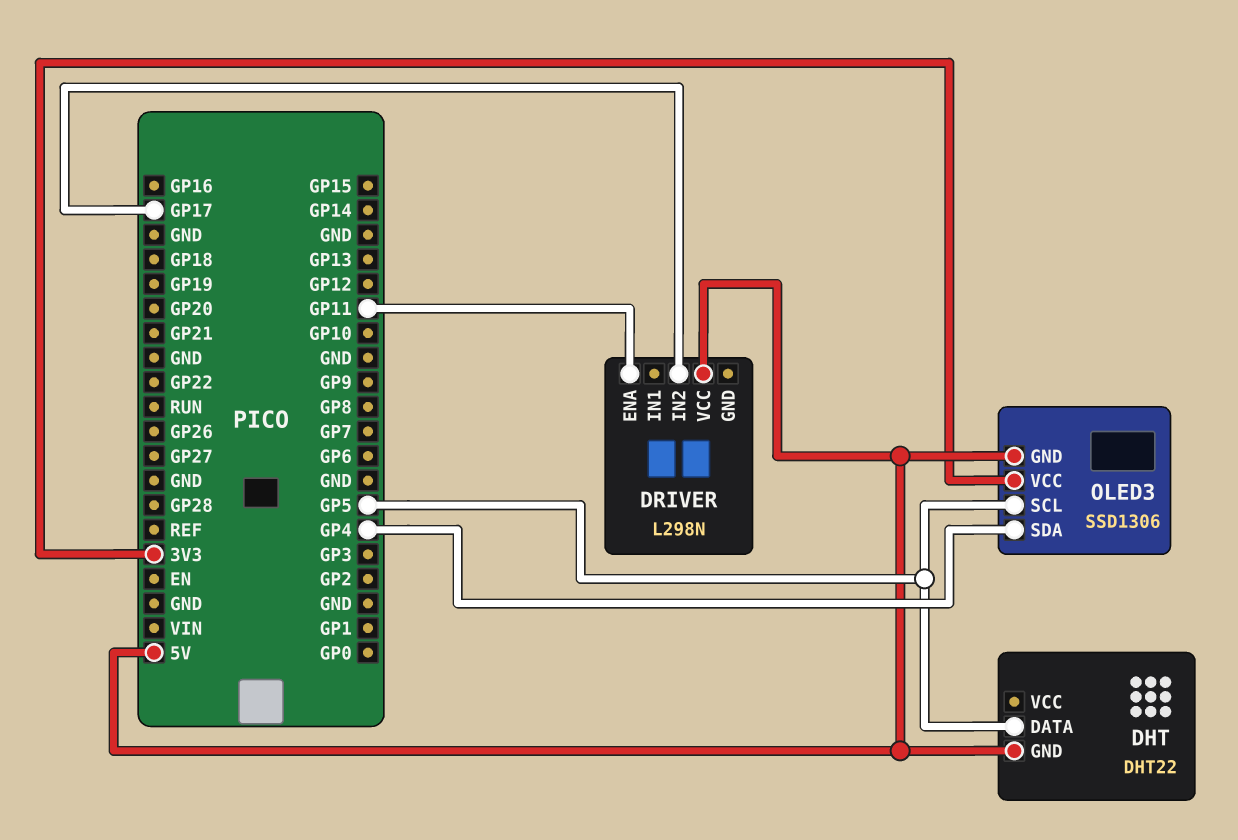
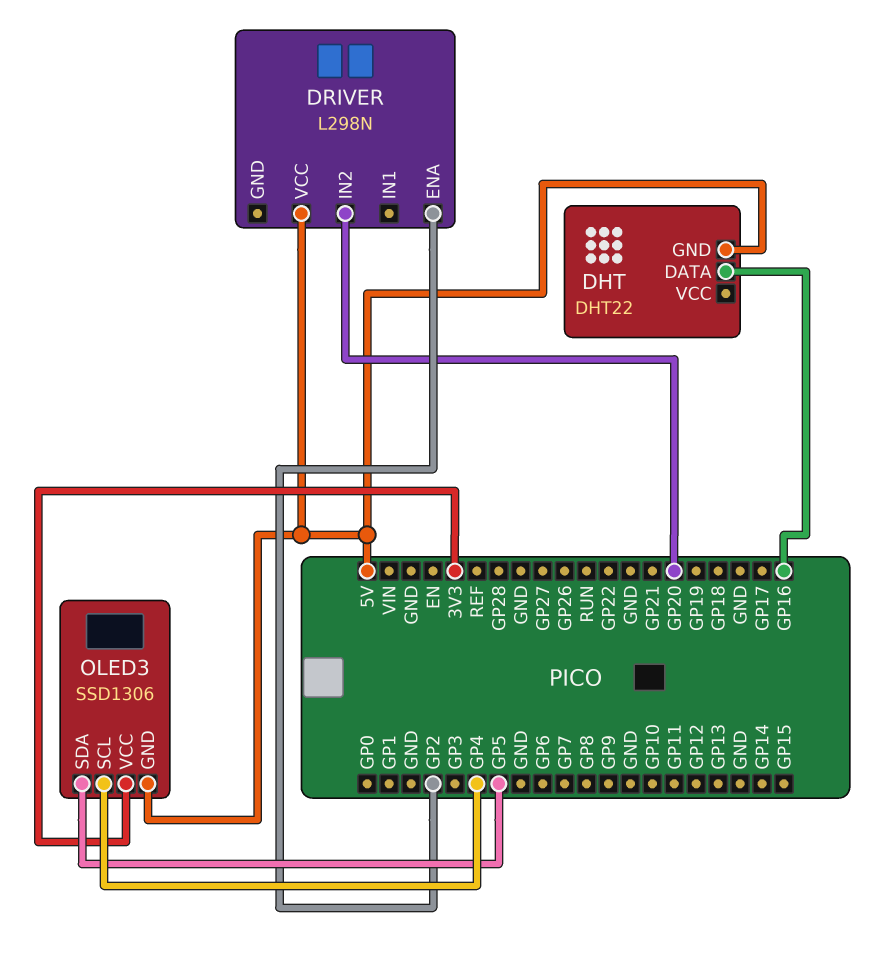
DHT pin DATA: GP5 -> GP16
DRIVER pin ENA: GP11 -> GP2
DRIVER pin IN2: GP17 -> GP20
OLED3 pin SCL: GP5 -> GP4
OLED3 pin SDA: GP4 -> GP5

